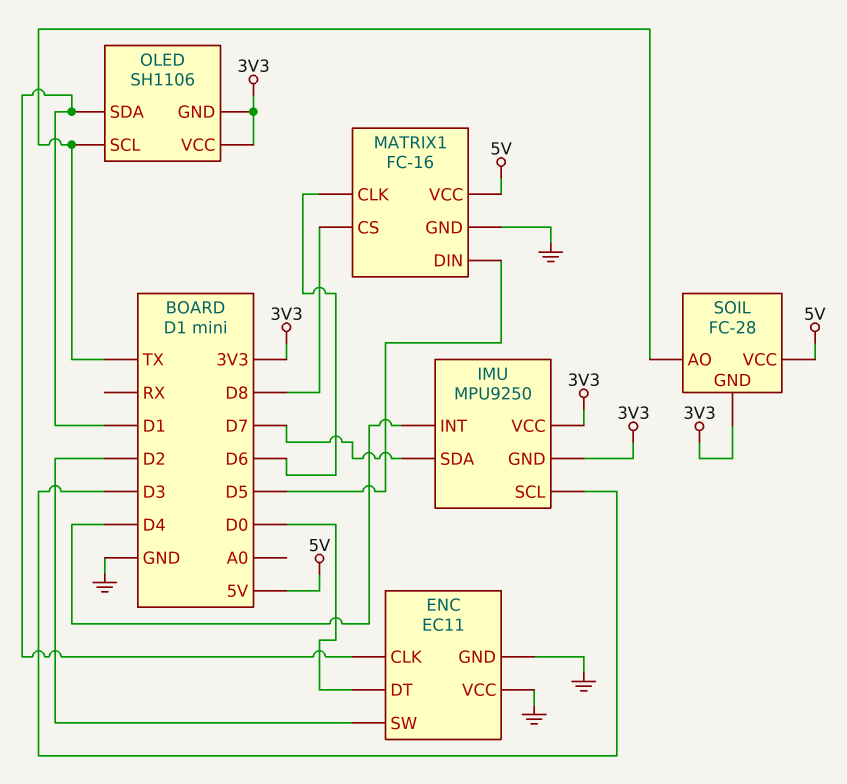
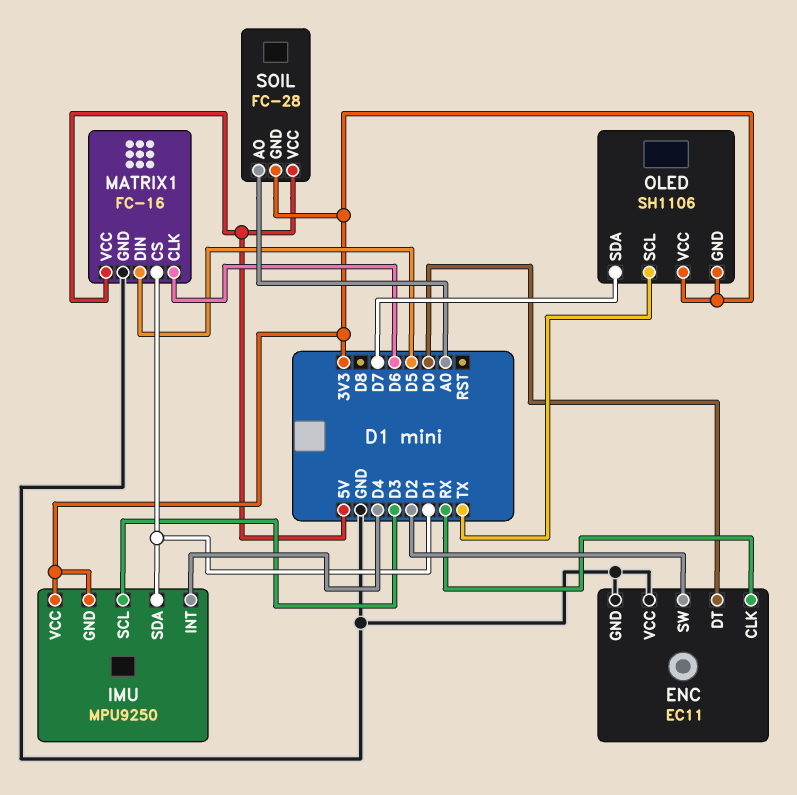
ENC pin CLK: D1 -> RX
IMU pin SDA: D7 -> D1
MATRIX1 pin CS: D8 -> D1
OLED pin SDA: D1 -> D7
SOIL pin AO: TX -> A0

